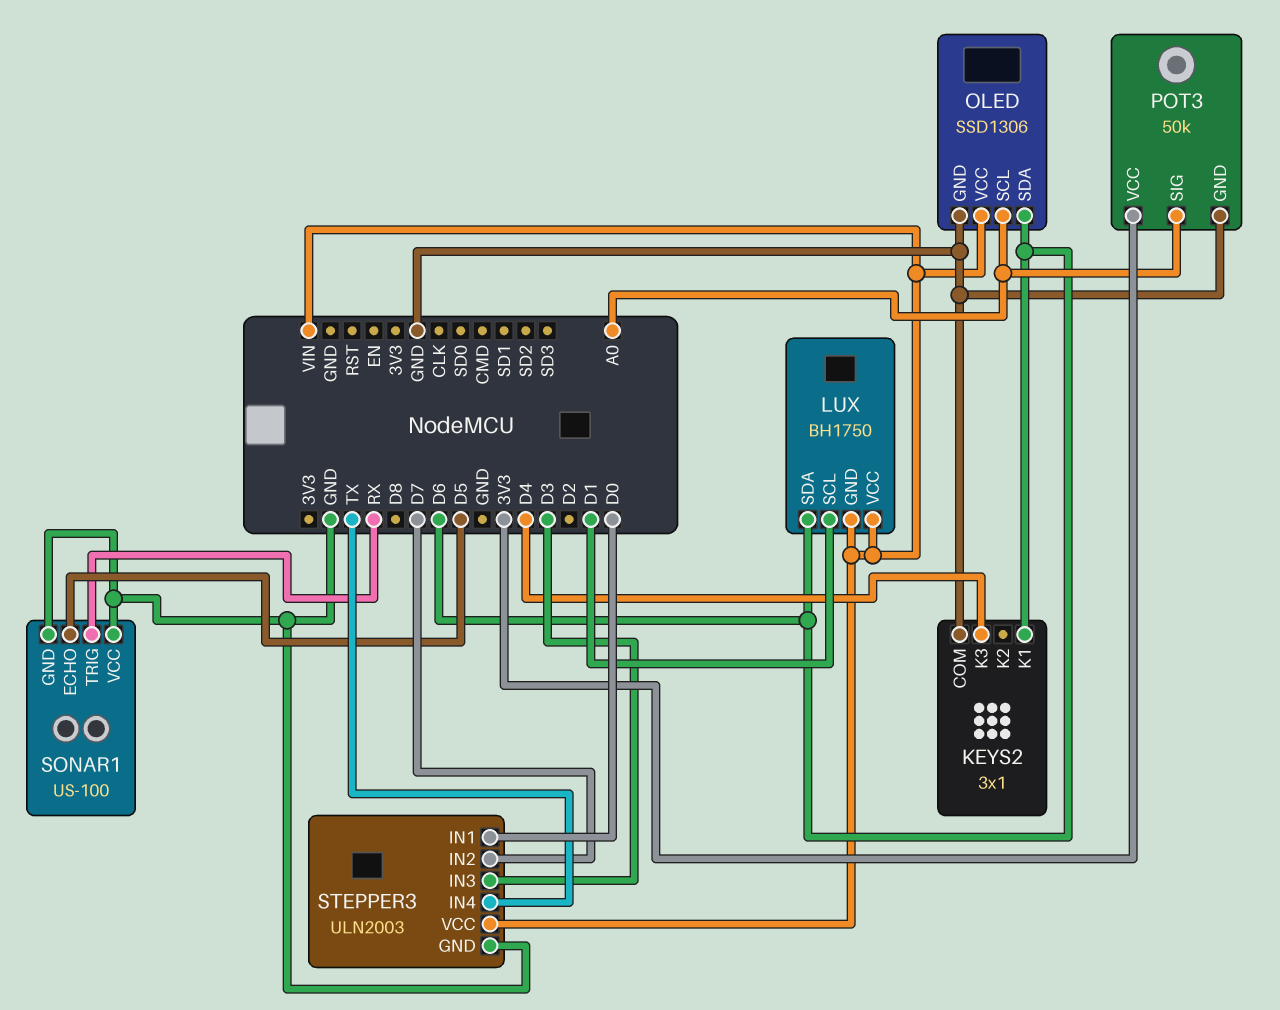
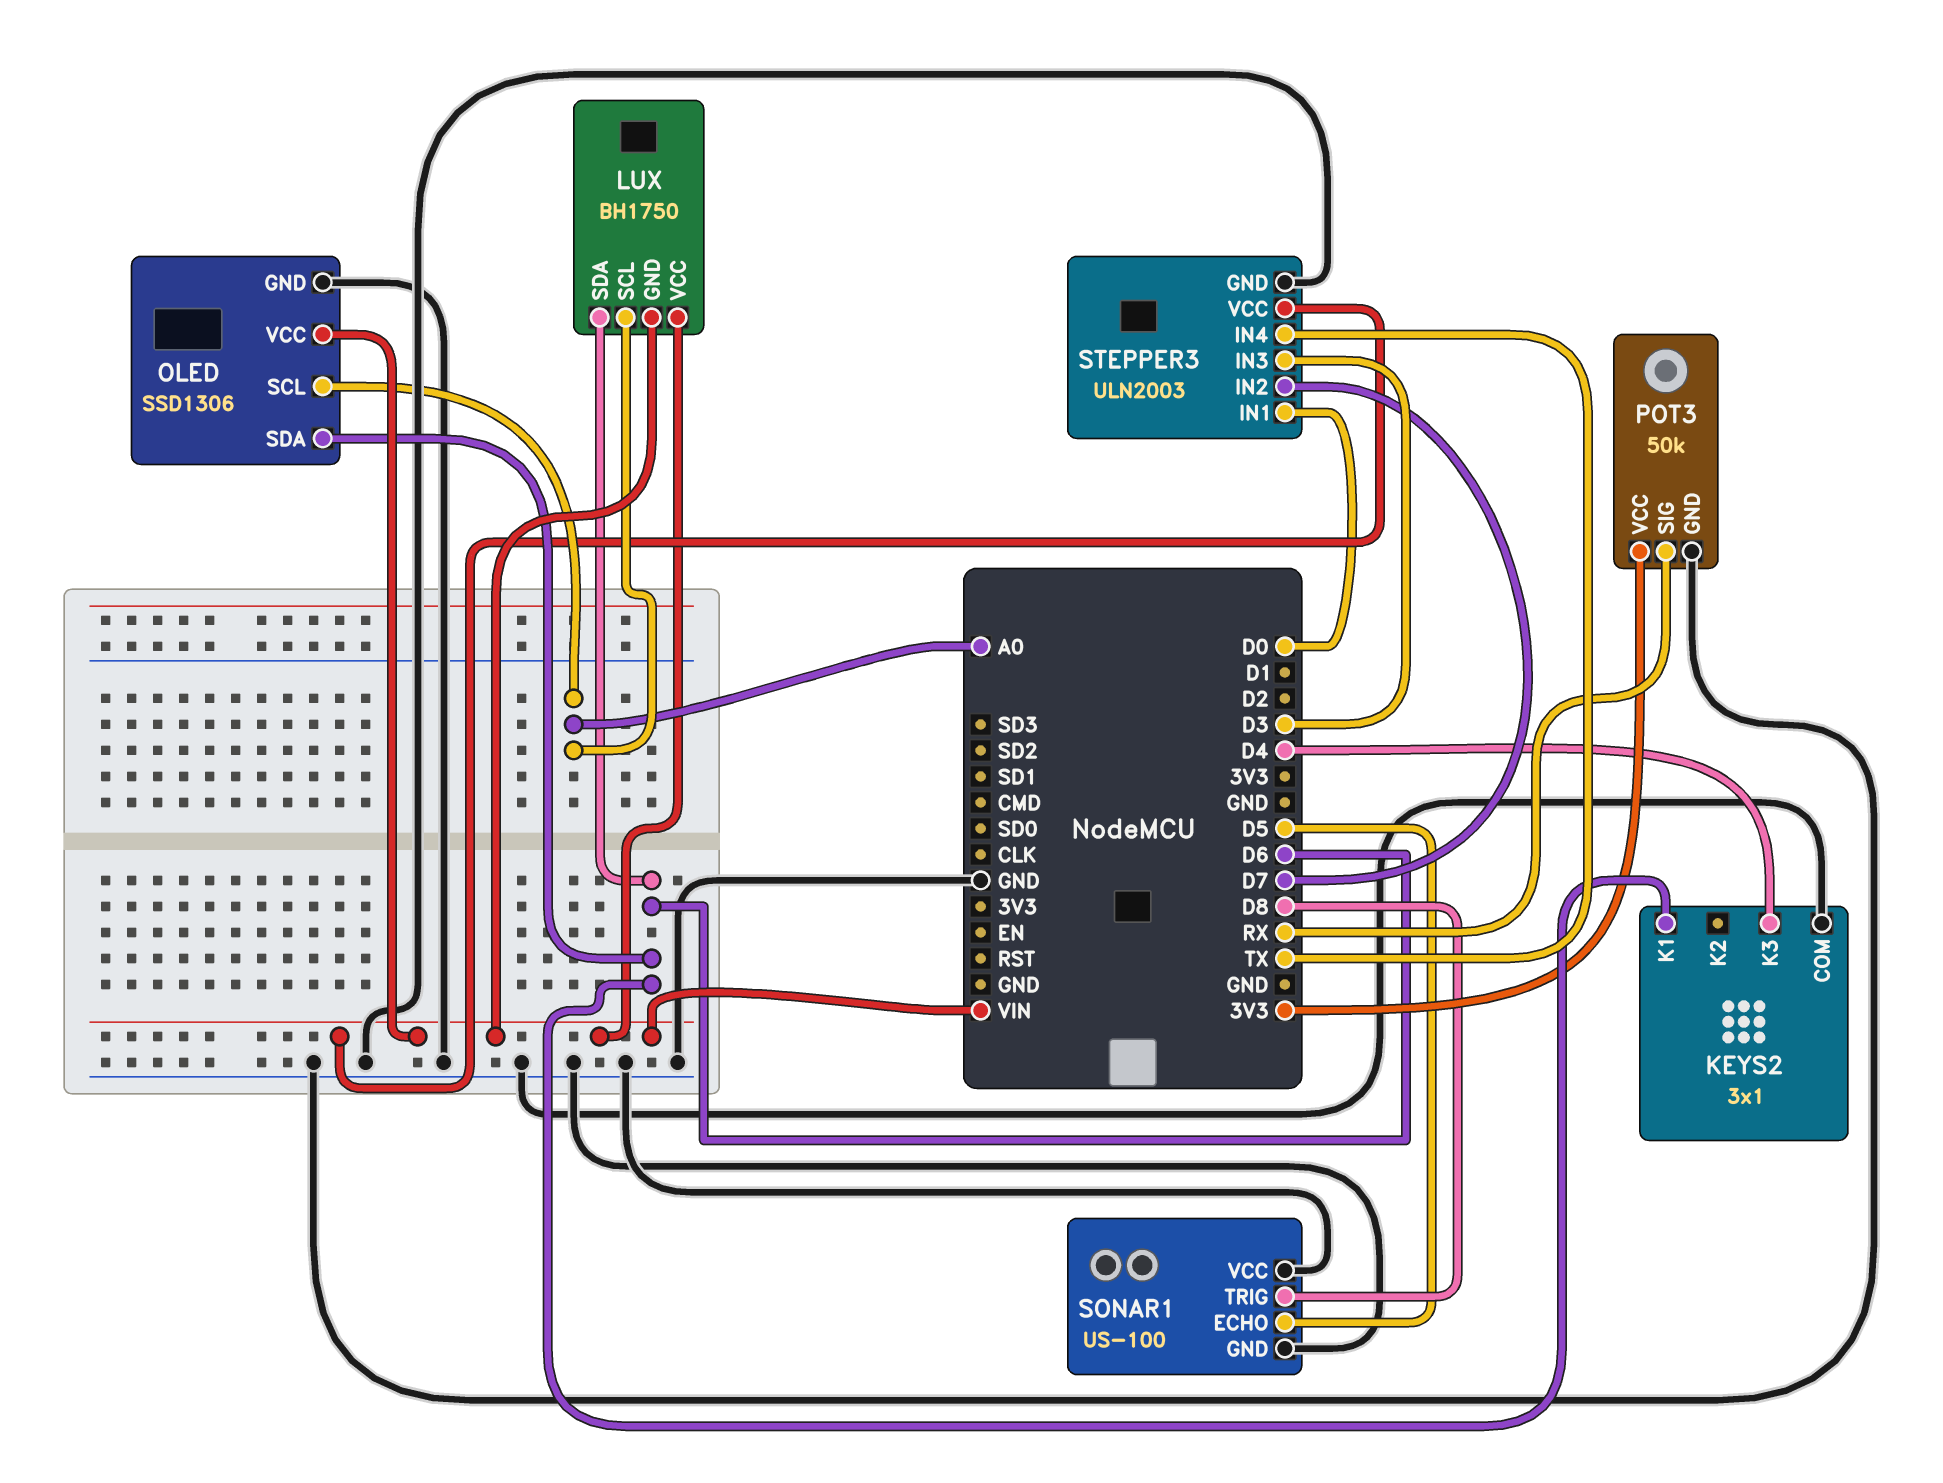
LUX pin SCL: D1 -> A0
POT3 pin SIG: A0 -> RX
SONAR1 pin TRIG: RX -> D8

